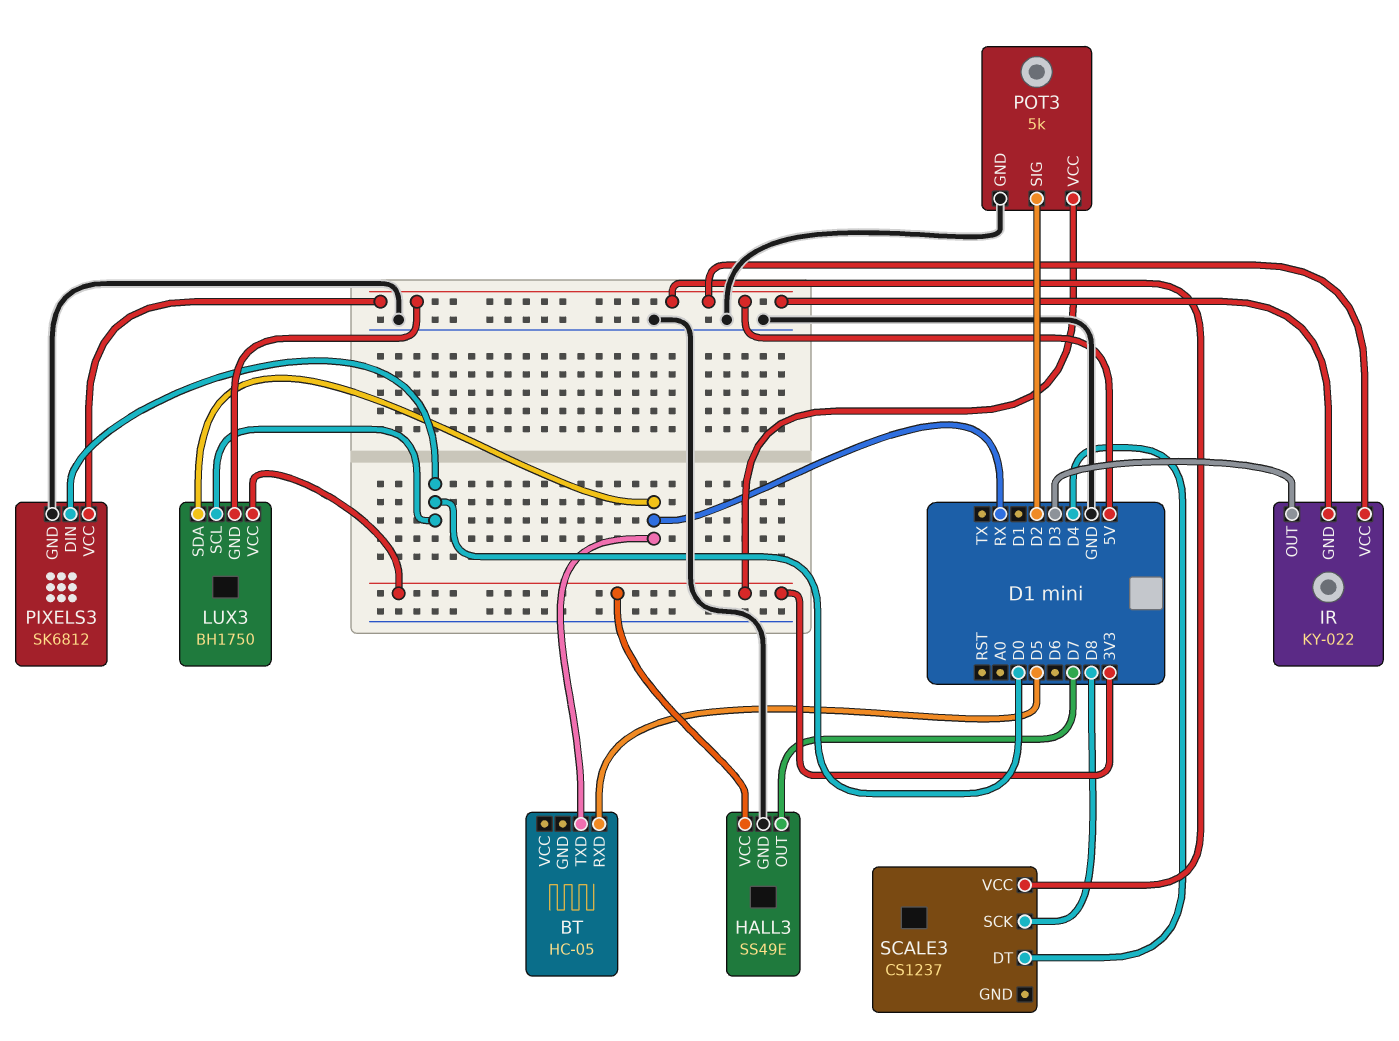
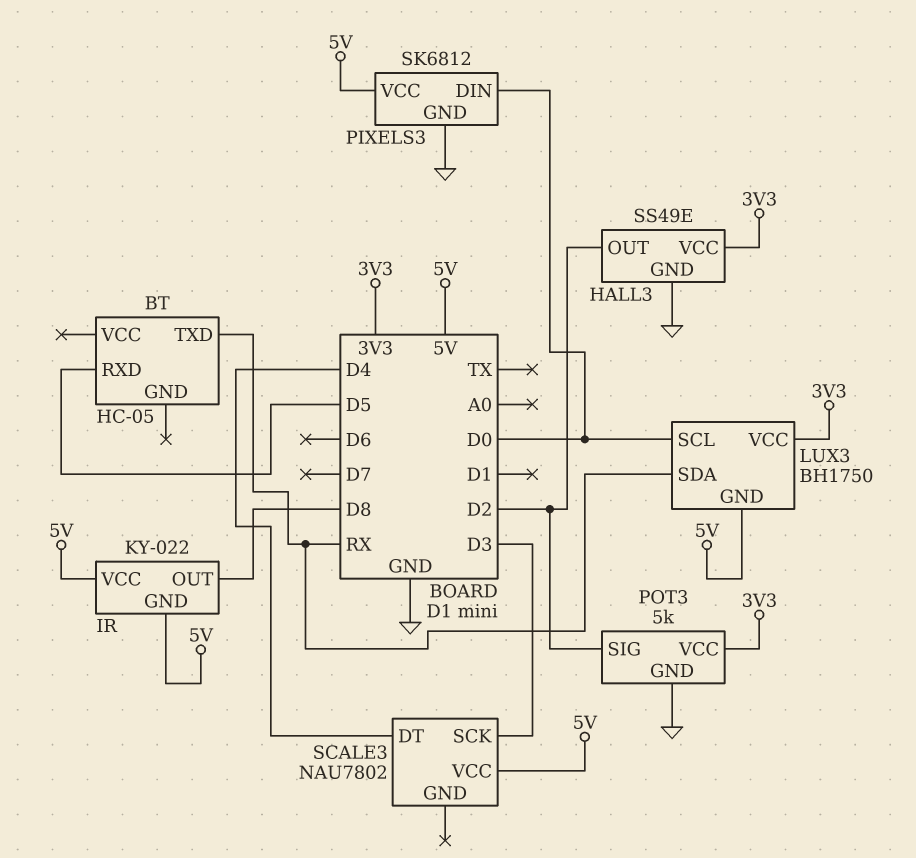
HALL3 pin OUT: D7 -> D2
IR pin OUT: D3 -> D8
SCALE3: CS1237 -> NAU7802
SCALE3 pin SCK: D8 -> D3

